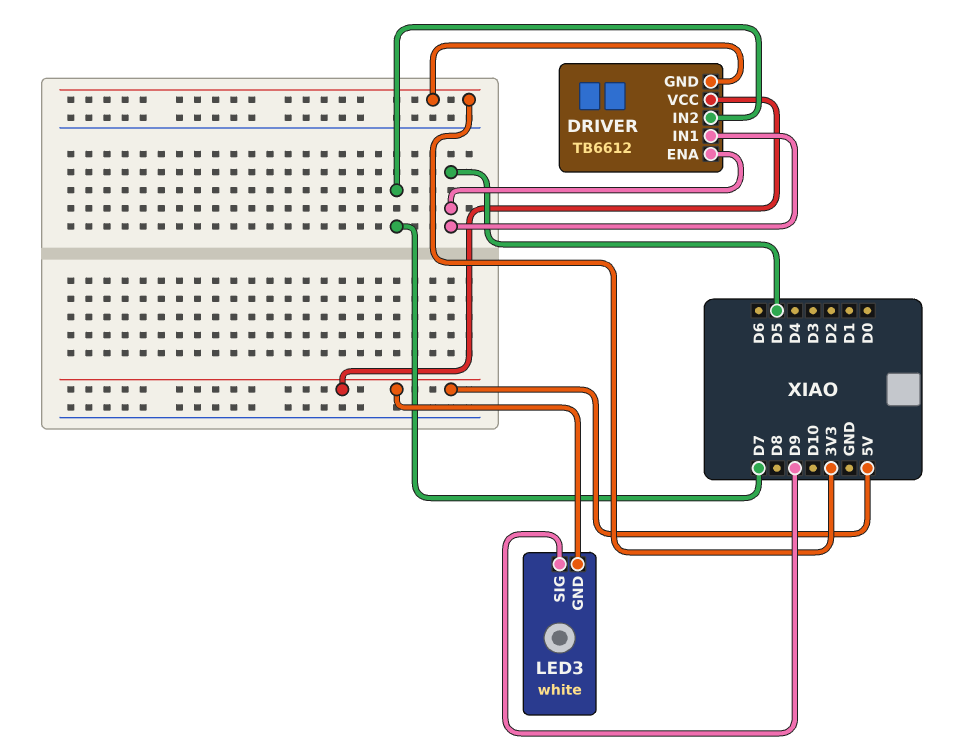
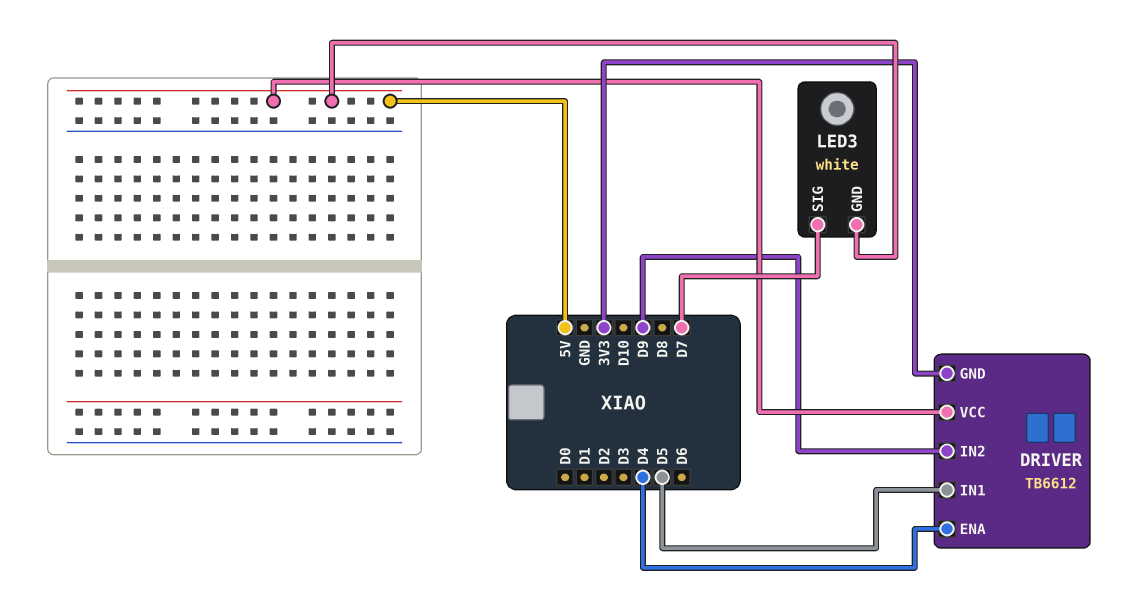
DRIVER pin ENA: D5 -> D4
DRIVER pin IN2: D7 -> D9
LED3 pin SIG: D9 -> D7

